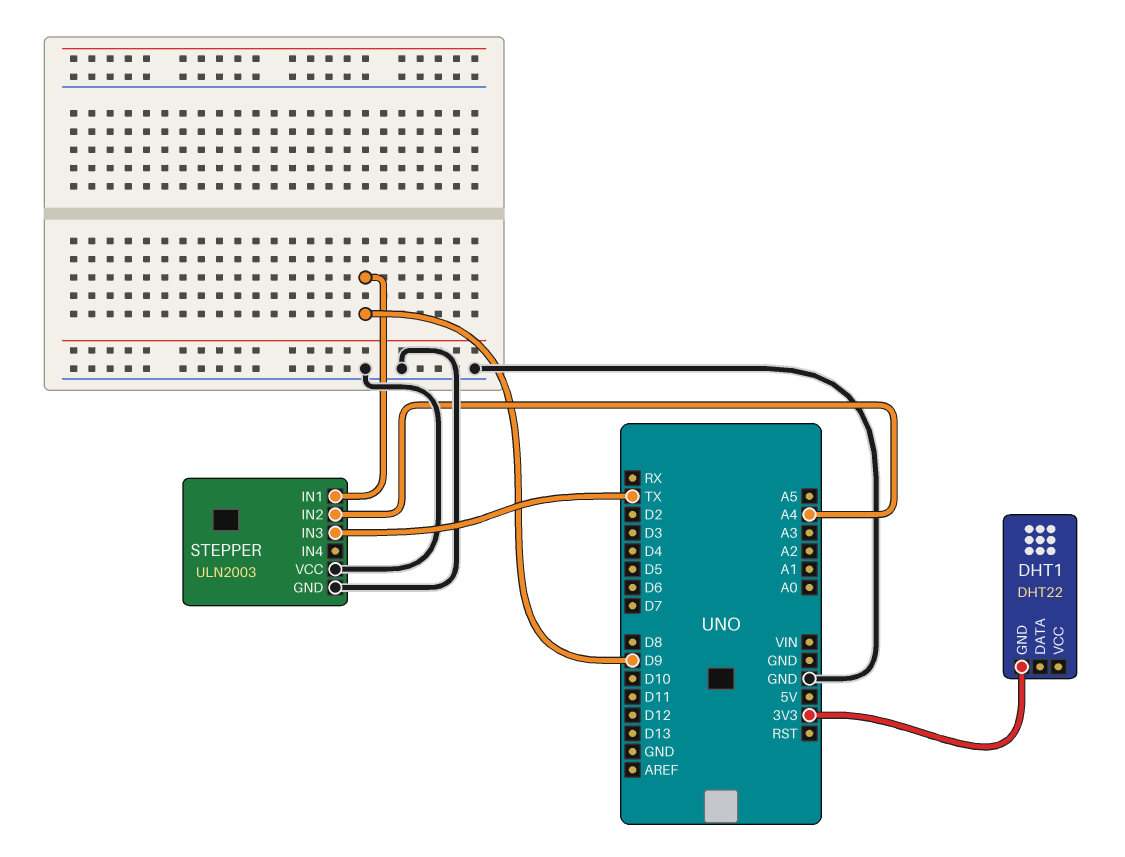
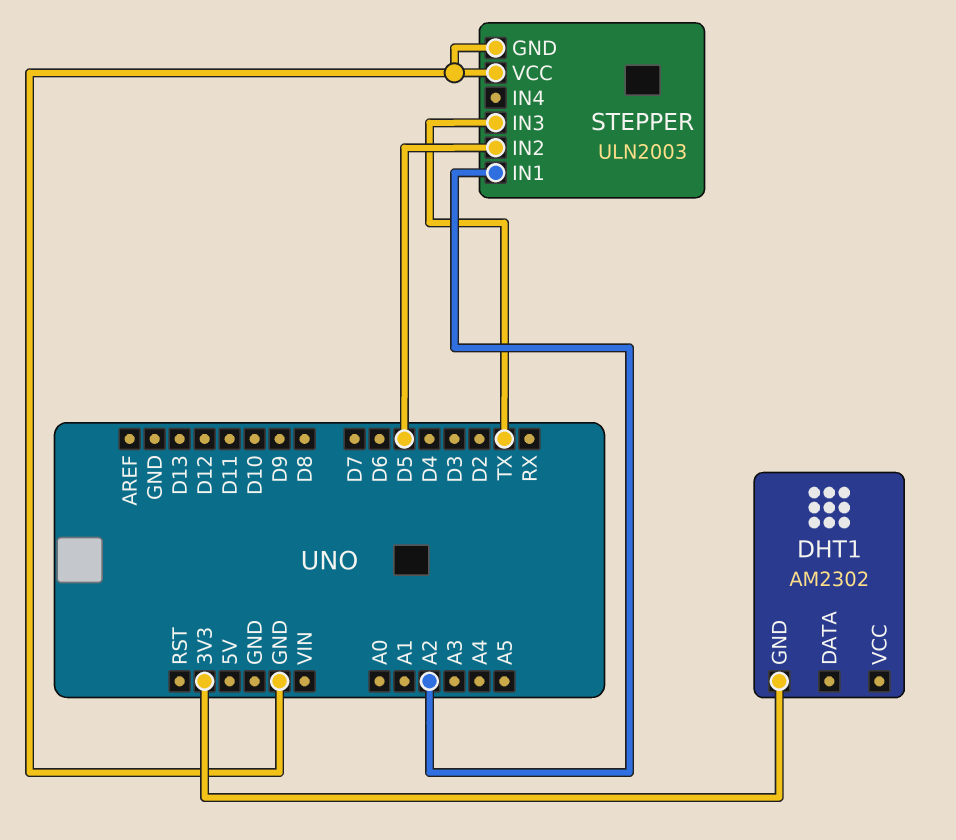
DHT1: DHT22 -> AM2302
STEPPER pin IN1: D9 -> A2
STEPPER pin IN2: A4 -> D5

